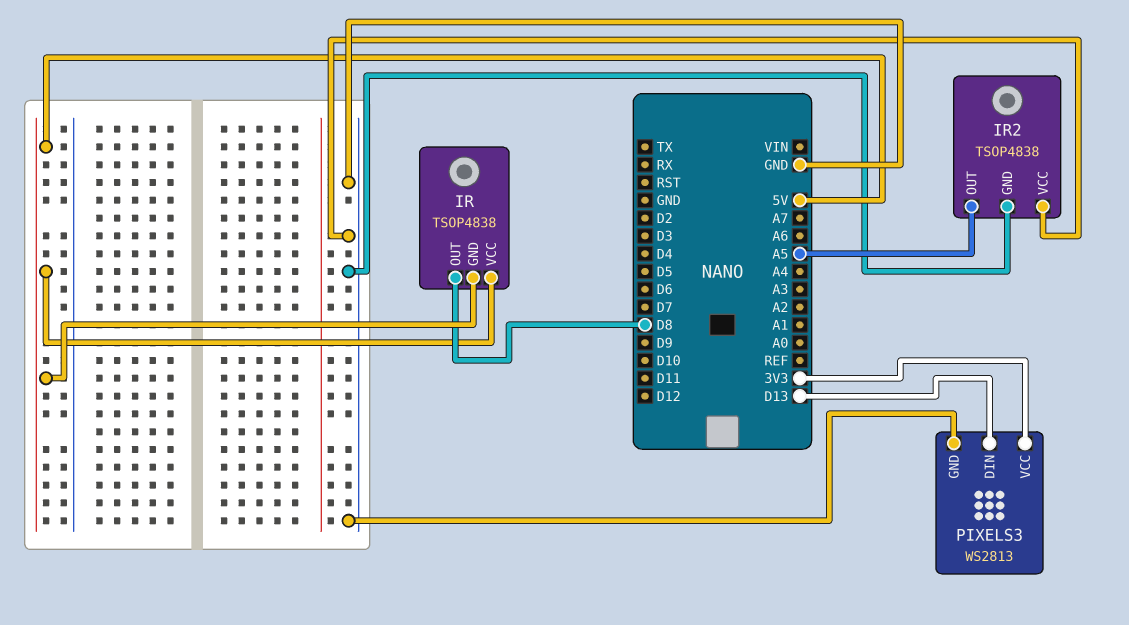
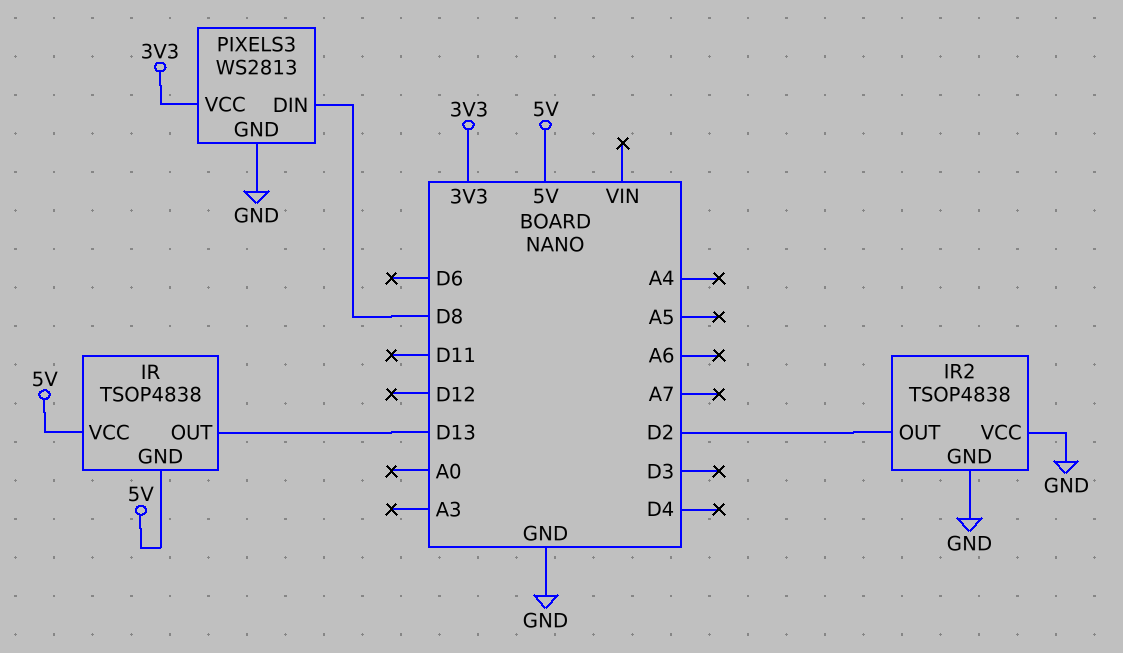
IR pin OUT: D8 -> D13
IR2 pin OUT: A5 -> D2
PIXELS3 pin DIN: D13 -> D8

